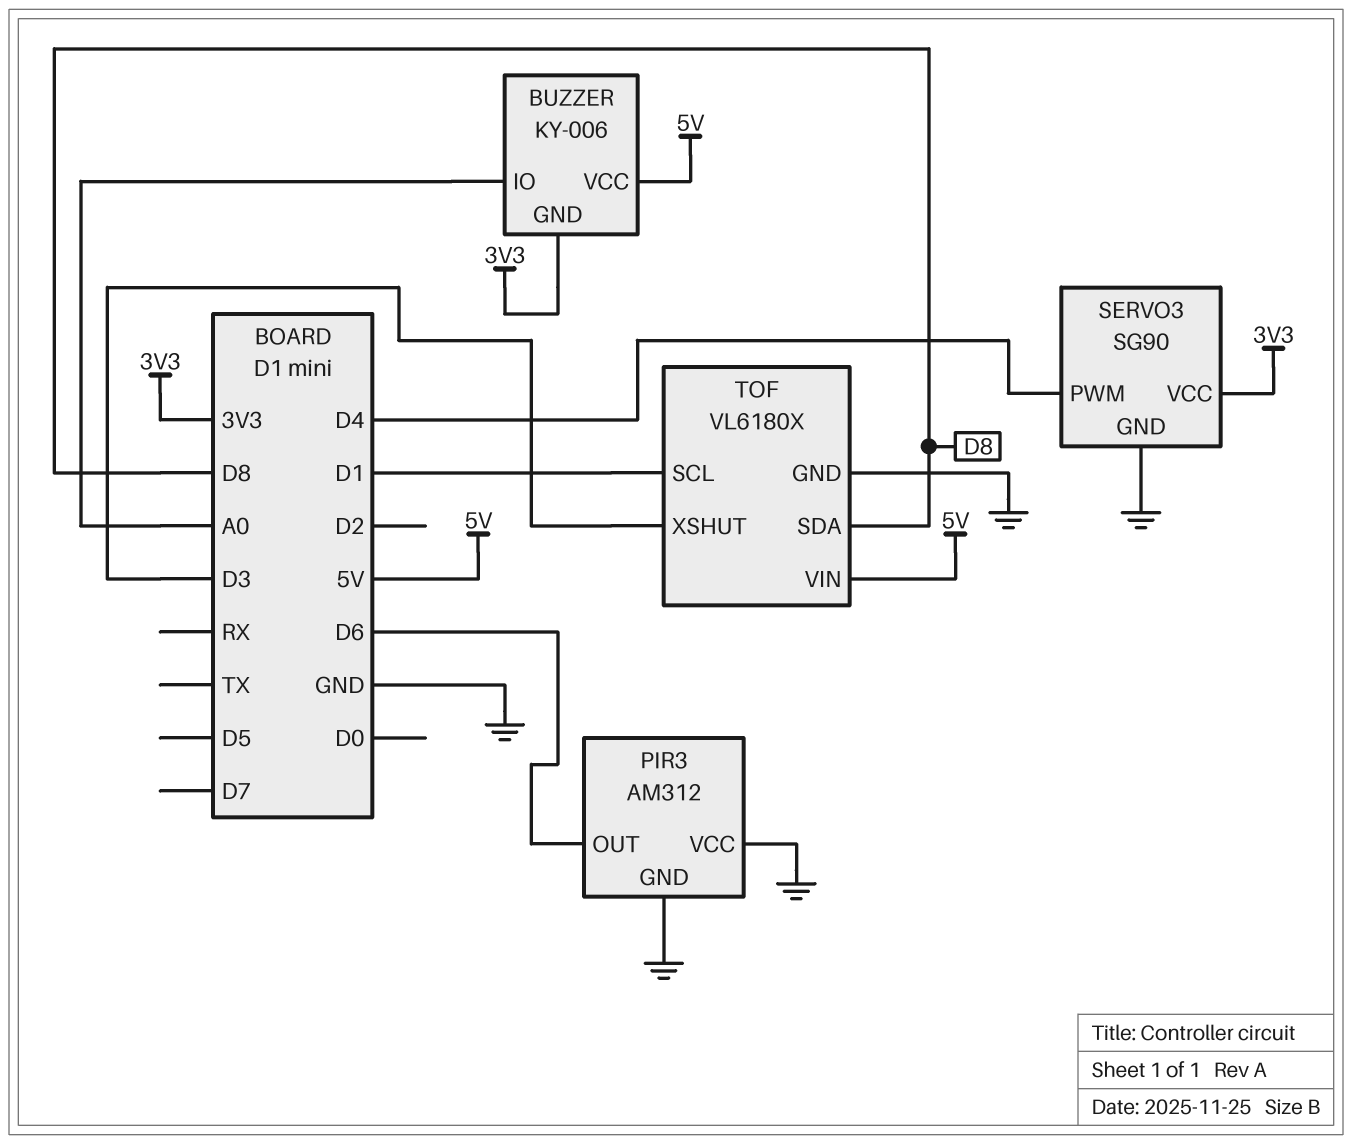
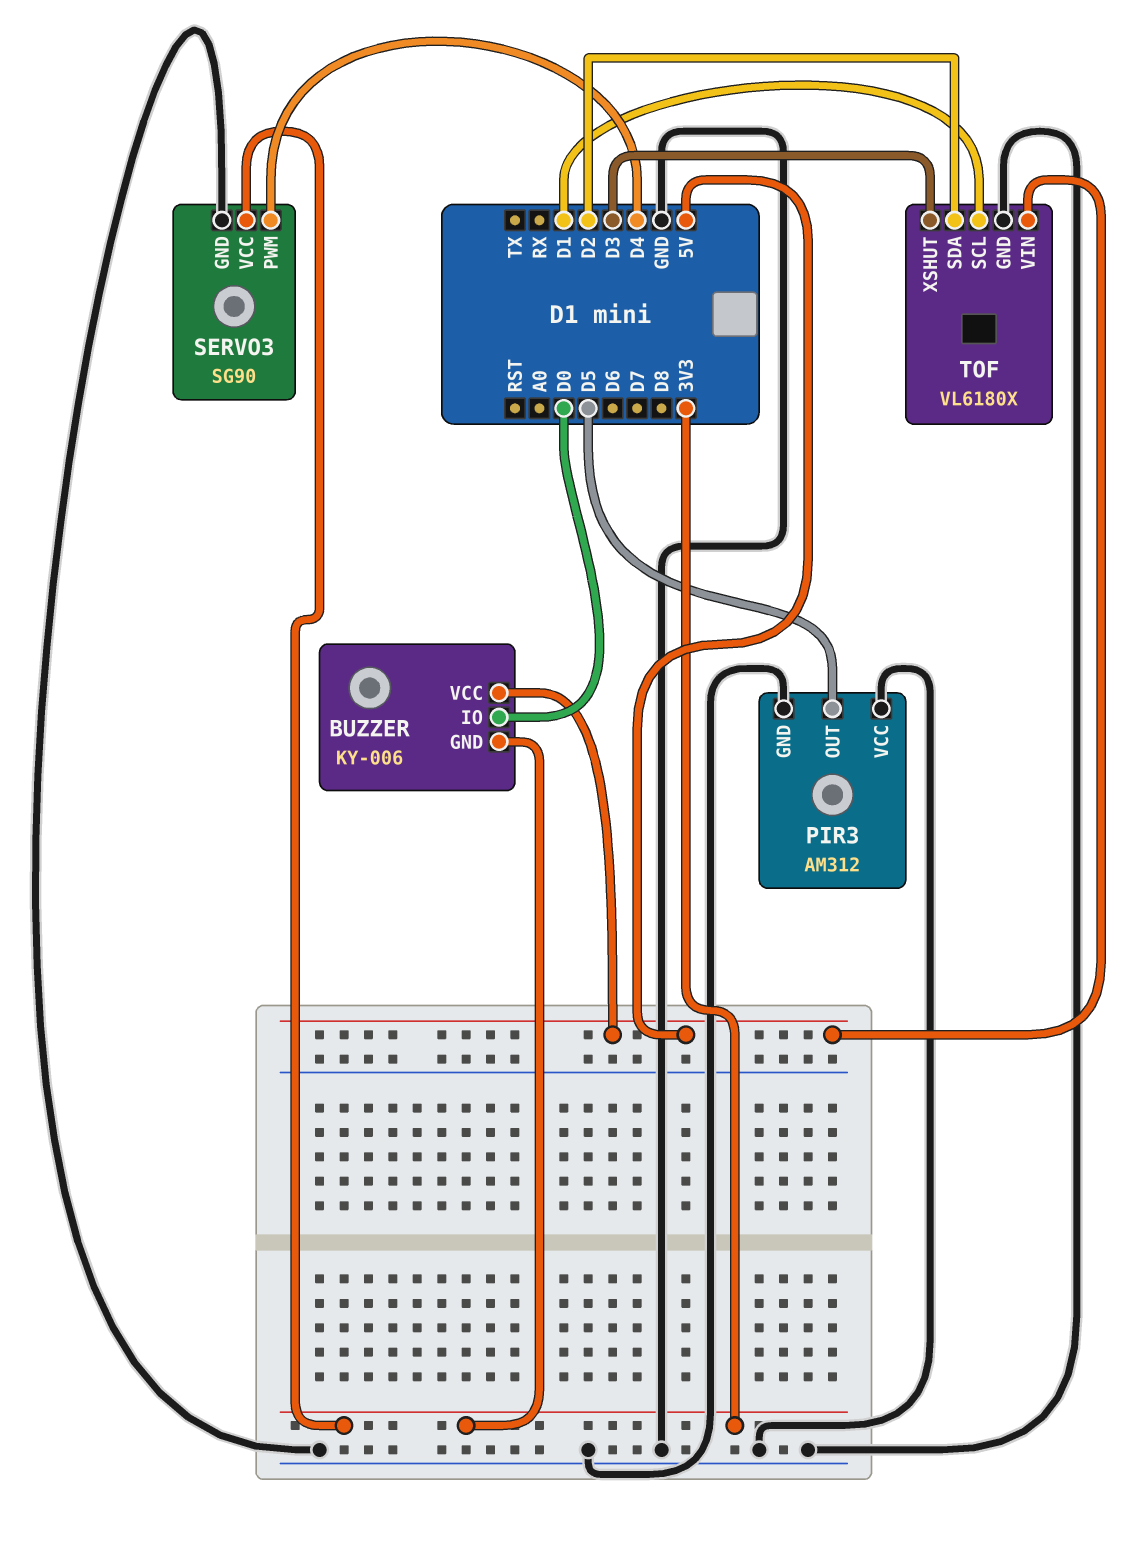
BUZZER pin IO: A0 -> D0
PIR3 pin OUT: D6 -> D5
TOF pin SDA: D8 -> D2

